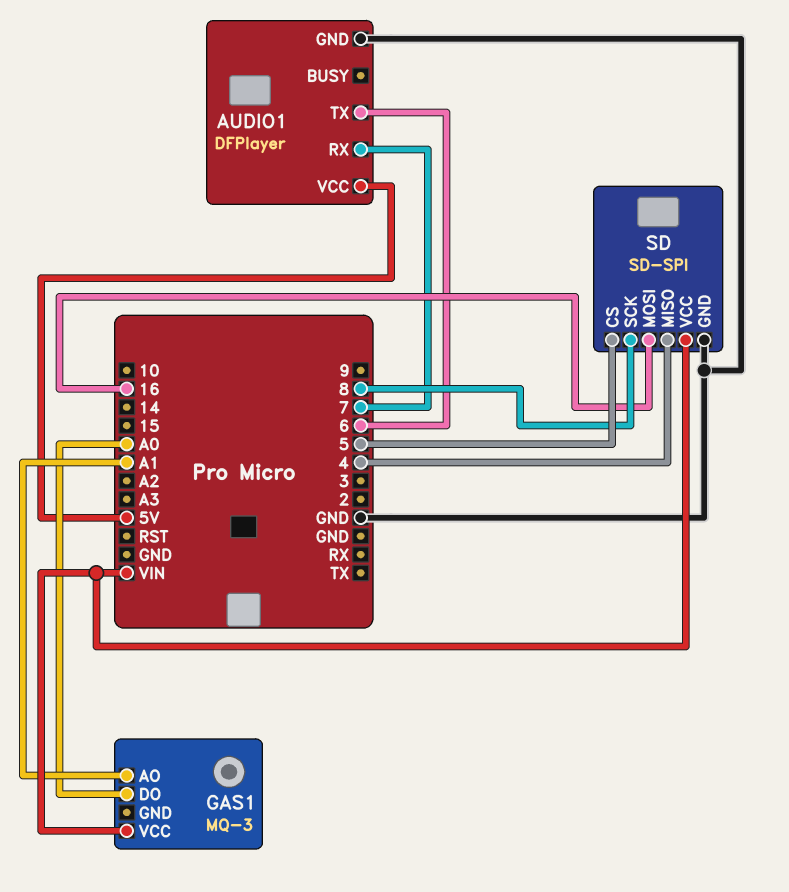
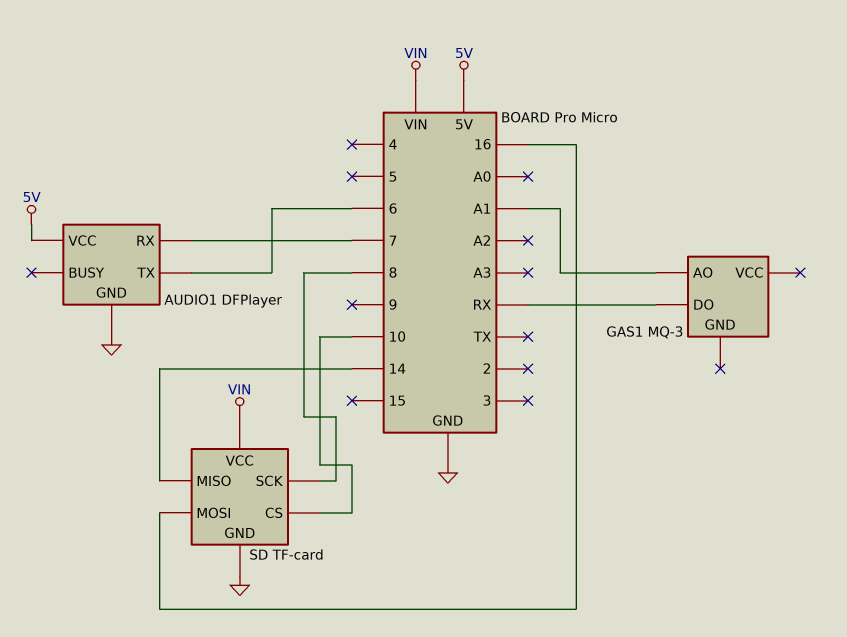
GAS1 pin DO: A0 -> RX
GAS1 pin VCC: VIN -> none
SD: SD-SPI -> TF-card
SD pin CS: 5 -> 10
SD pin MISO: 4 -> 14

